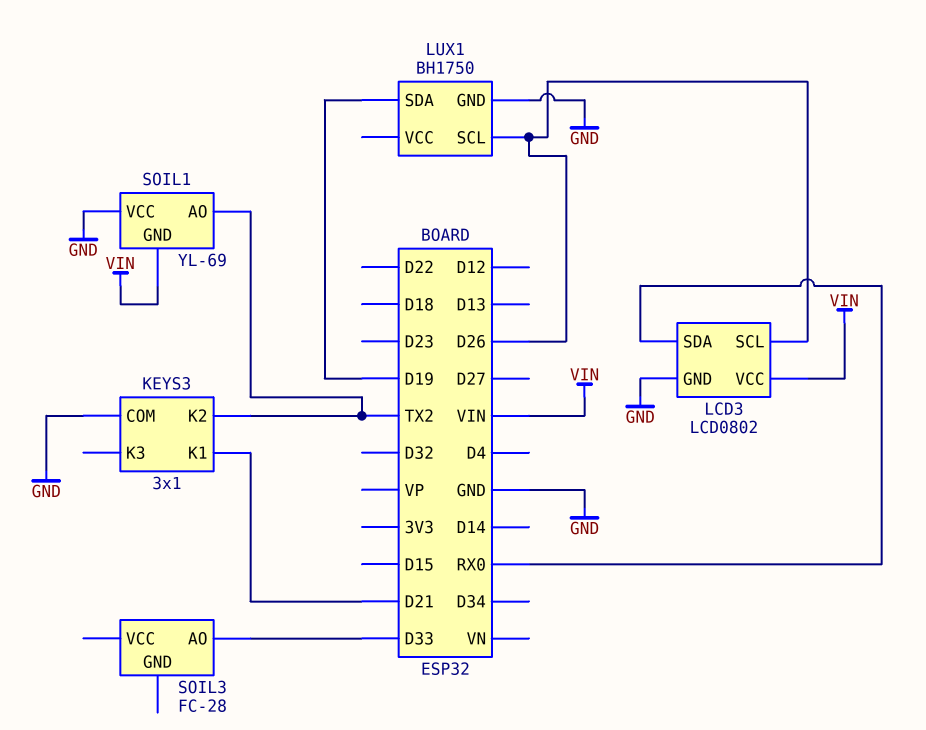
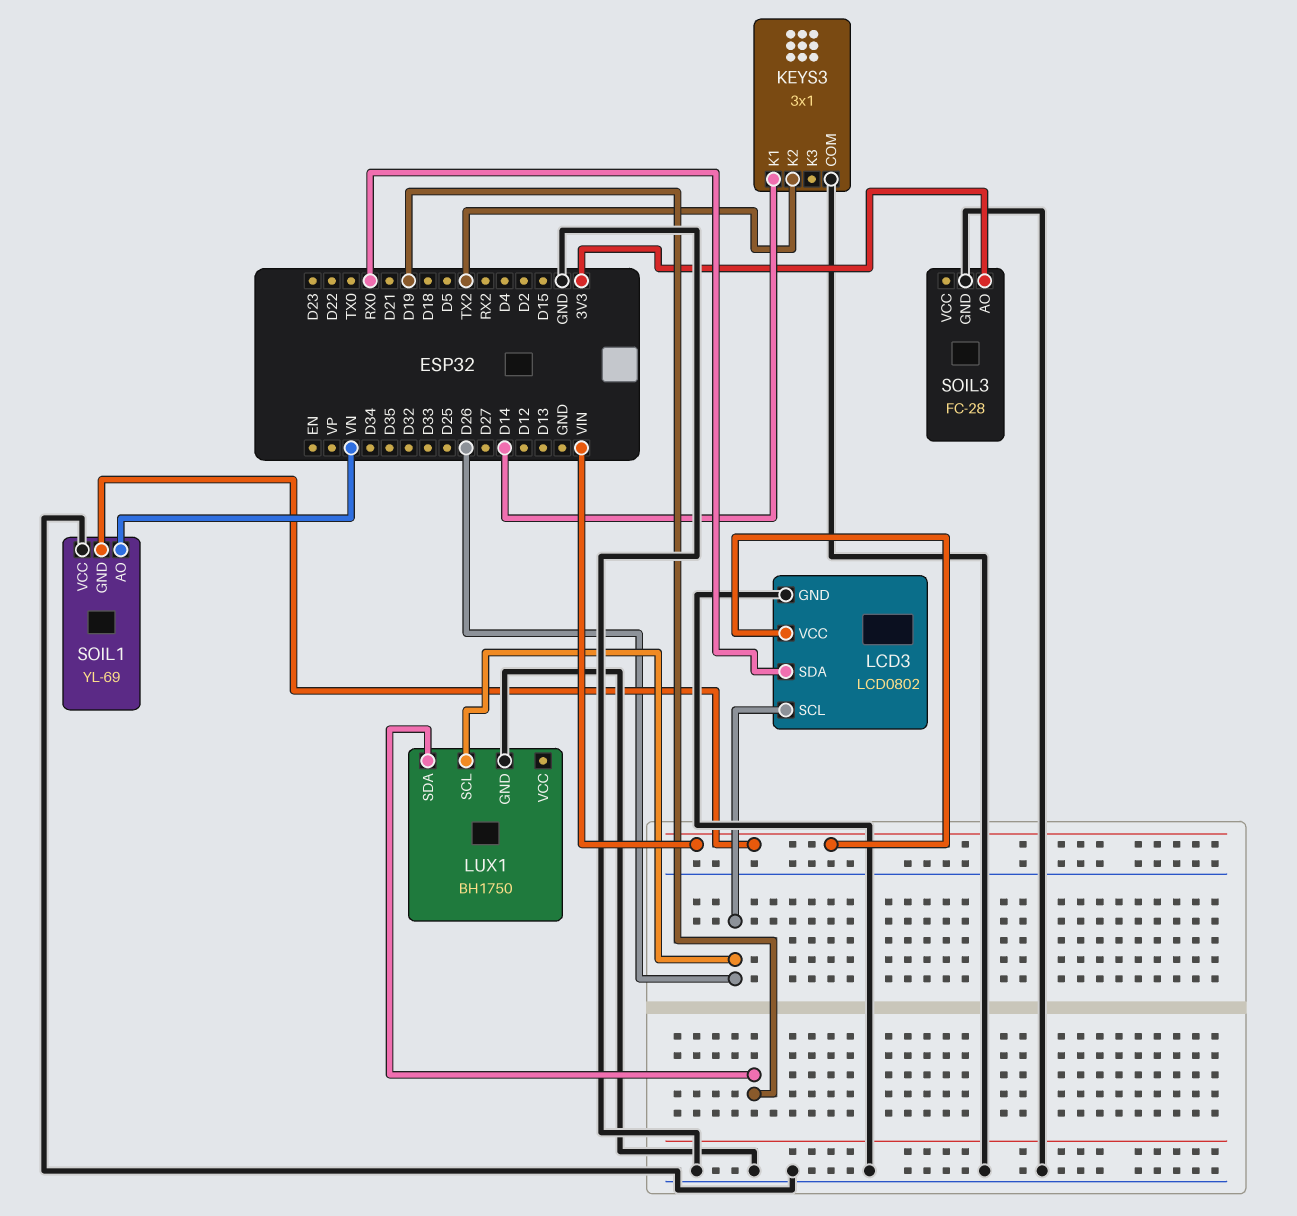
KEYS3 pin K1: D21 -> D14
SOIL1 pin AO: TX2 -> VN
SOIL3 pin AO: D33 -> 3V3
SOIL3 pin GND: none -> GND

